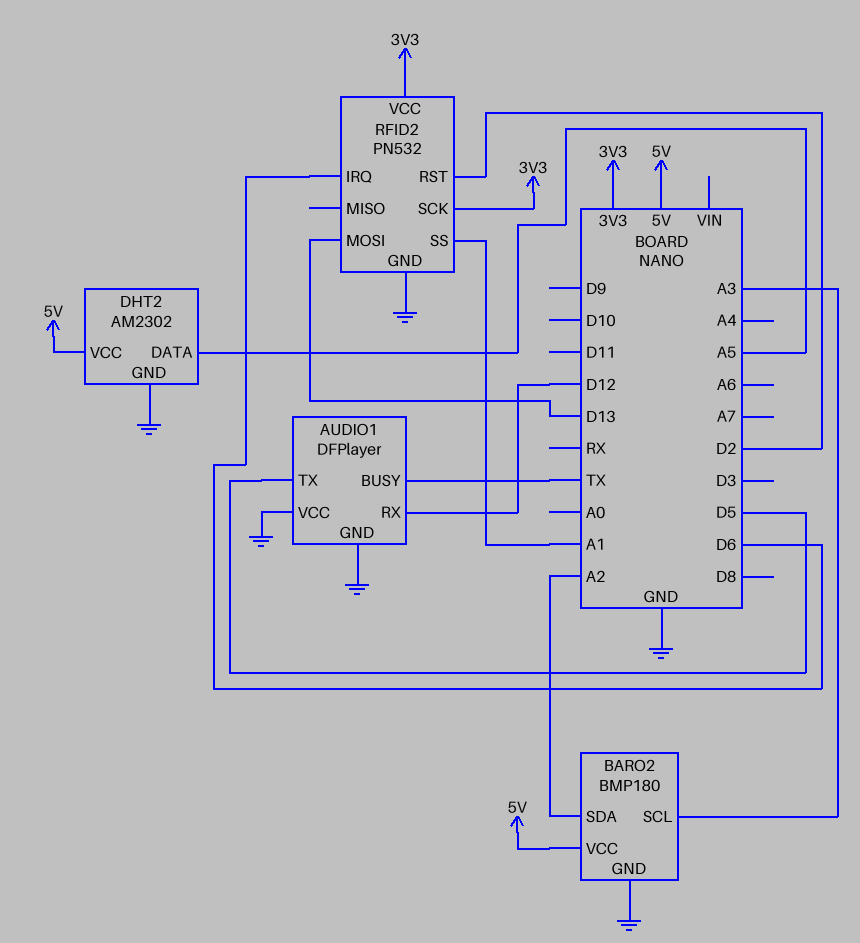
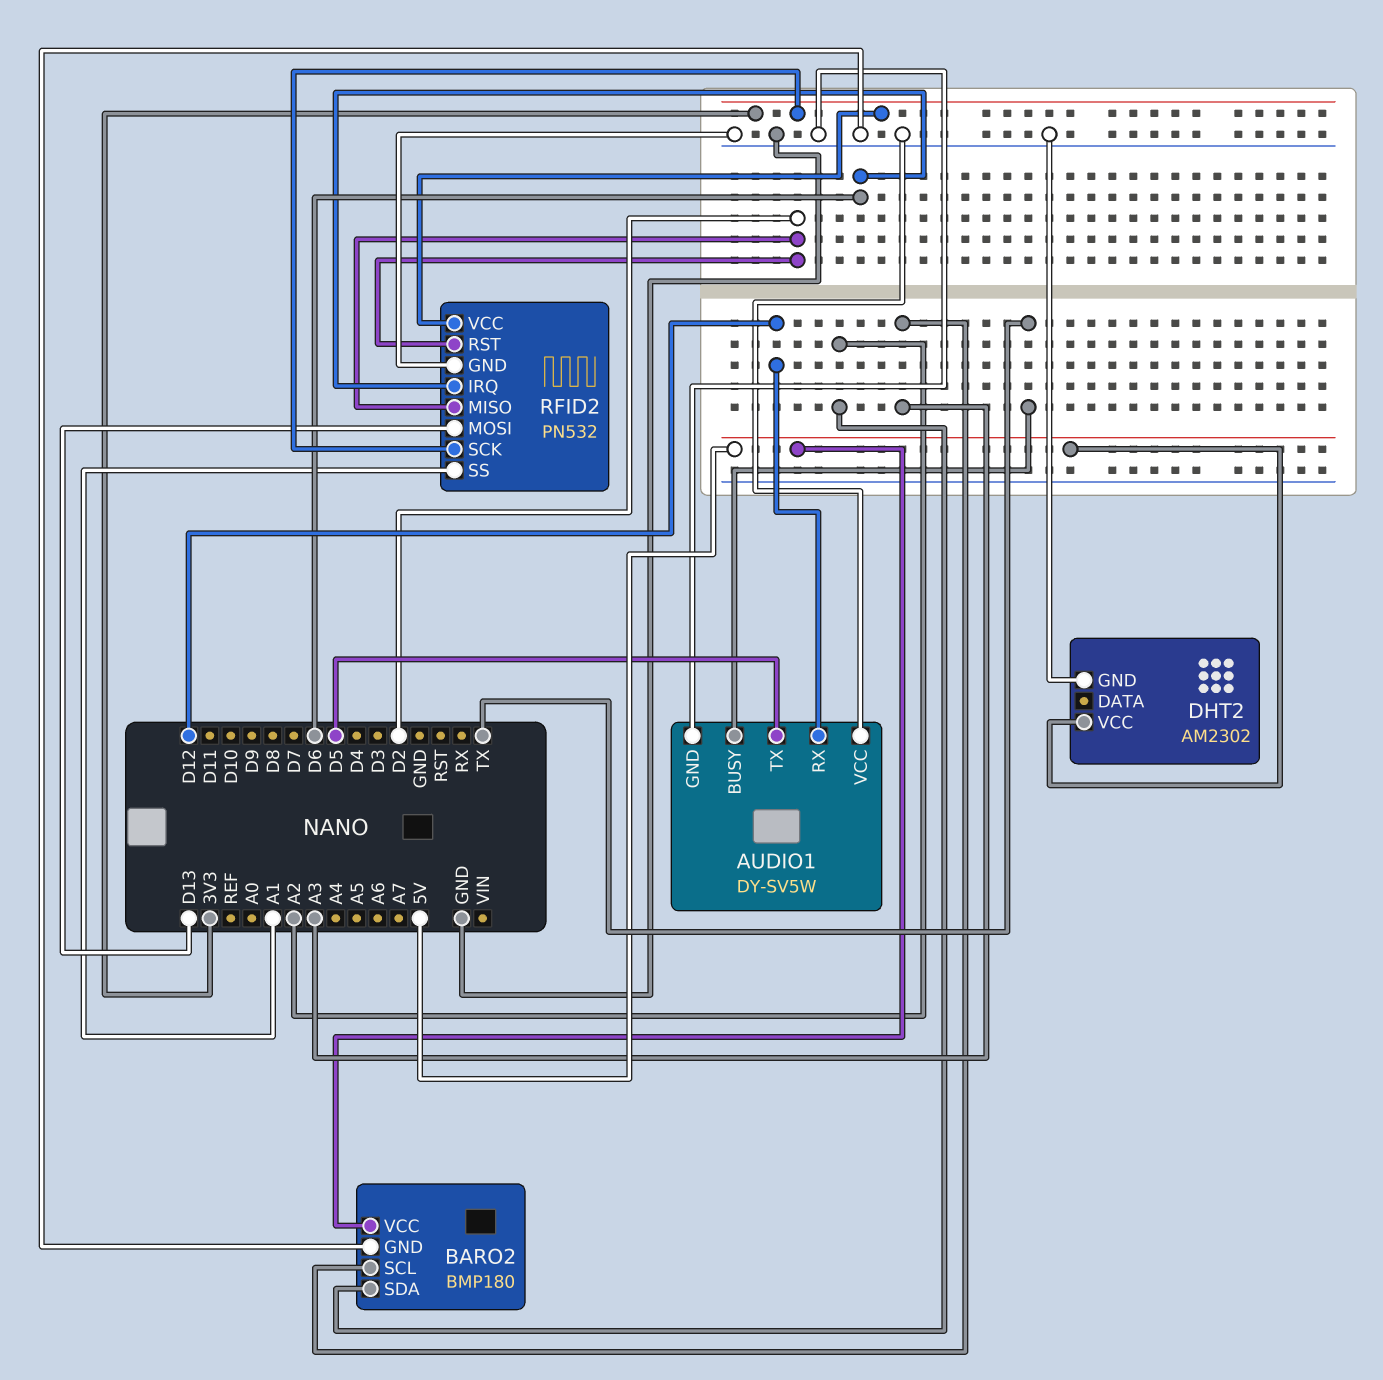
AUDIO1: DFPlayer -> DY-SV5W
DHT2 pin DATA: A5 -> none
RFID2 pin MISO: none -> D2

